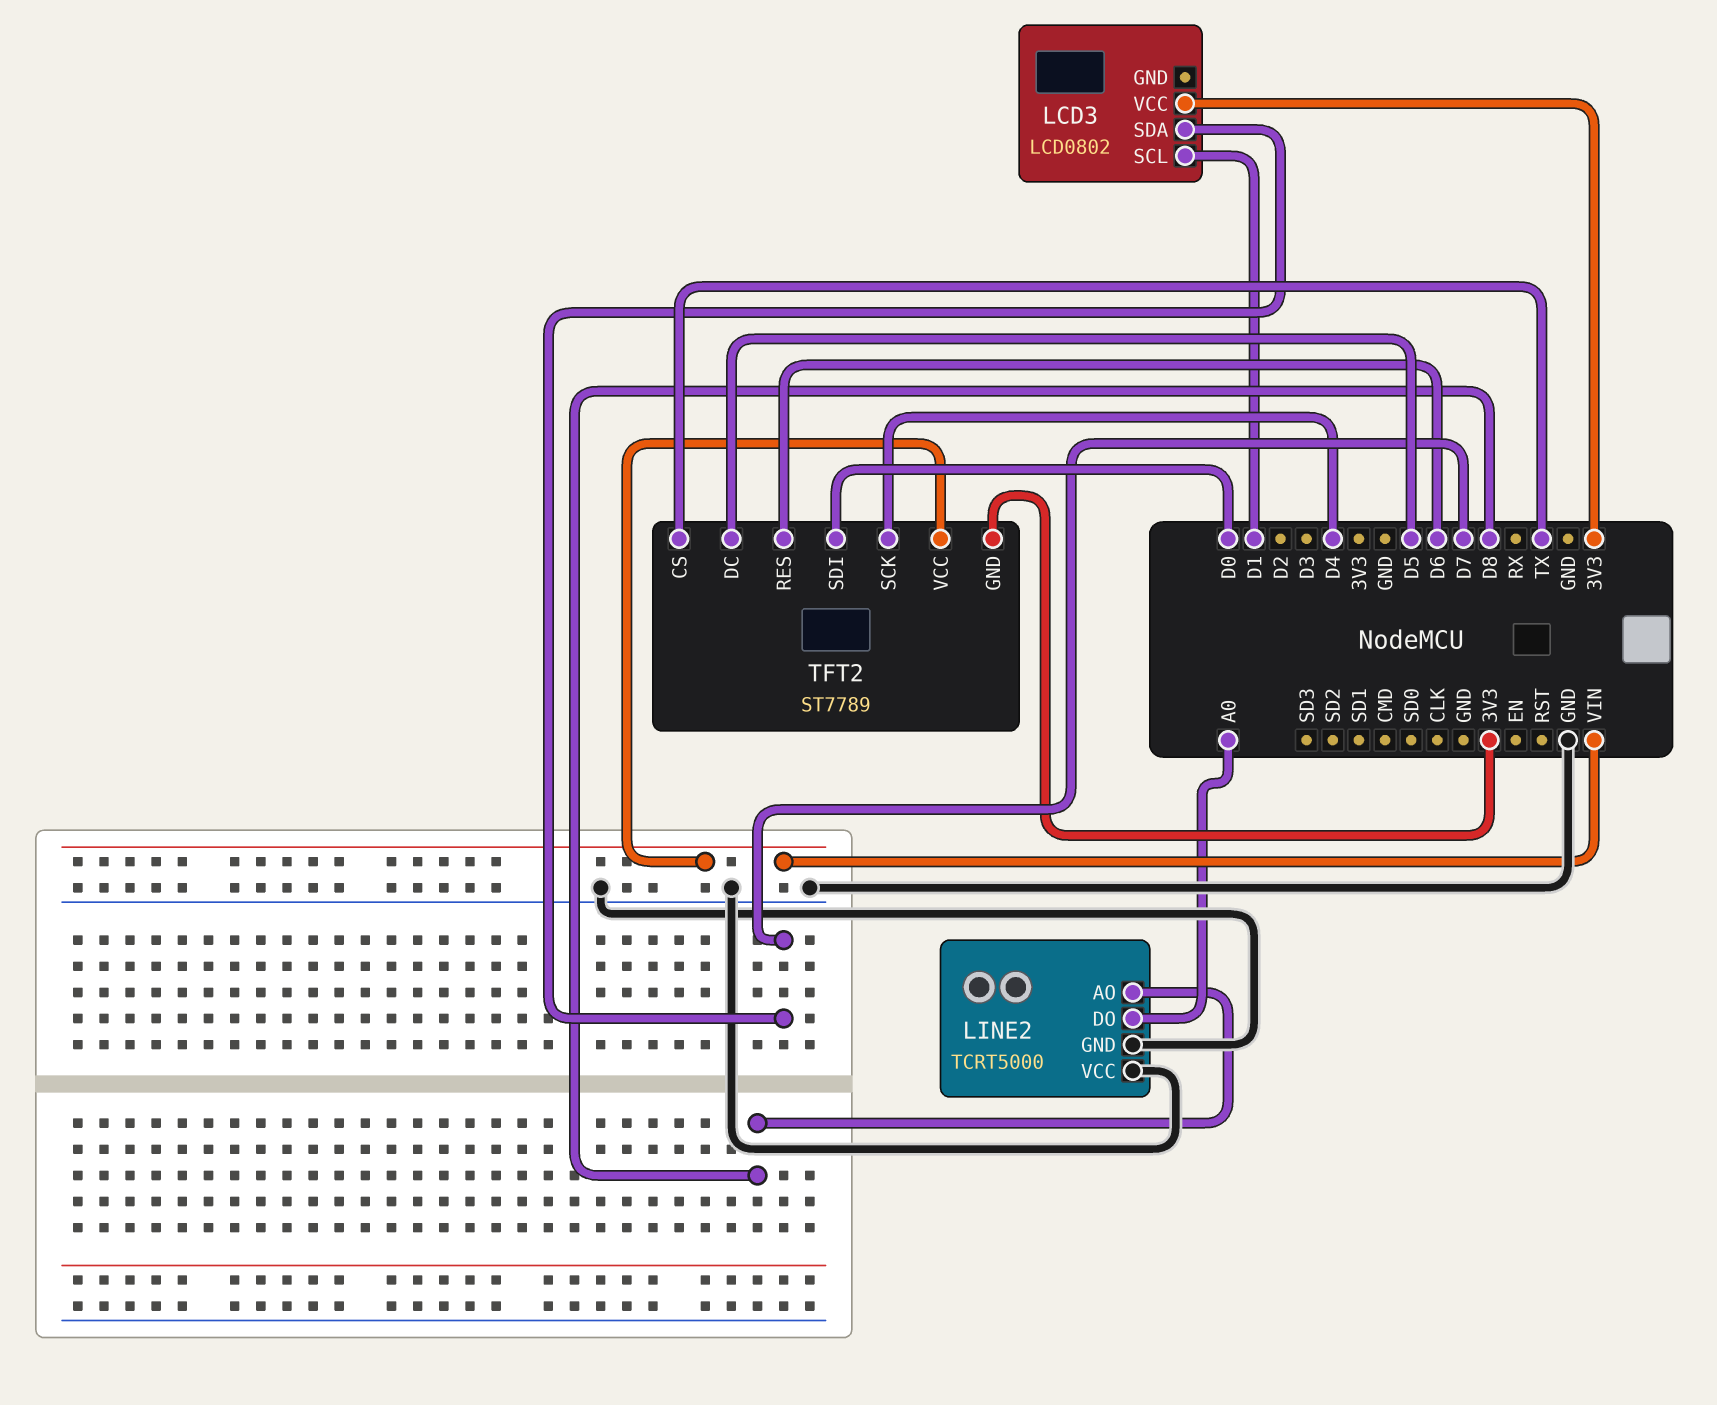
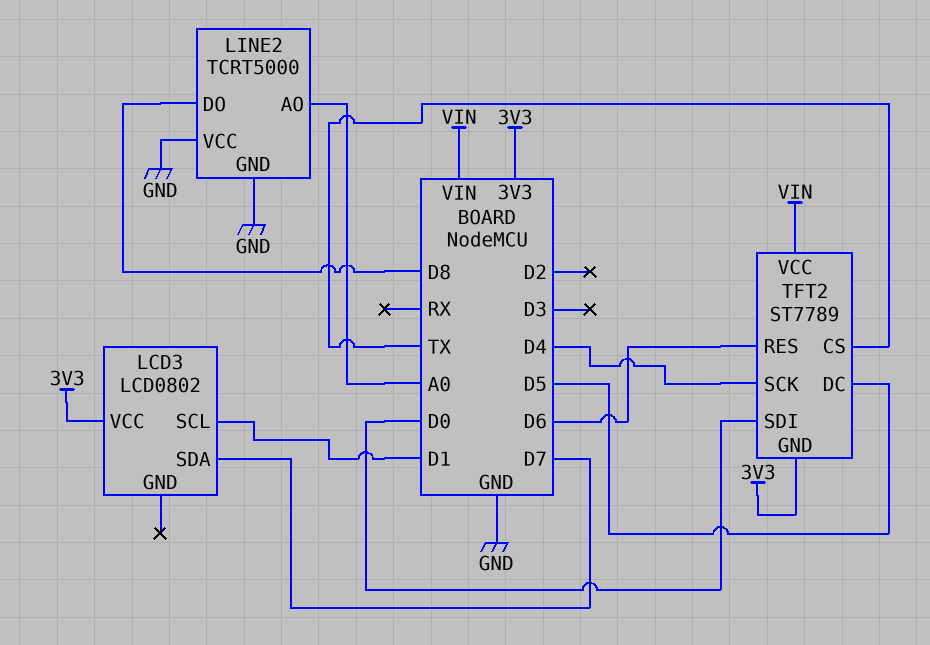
LINE2 pin AO: D8 -> A0
LINE2 pin DO: A0 -> D8

